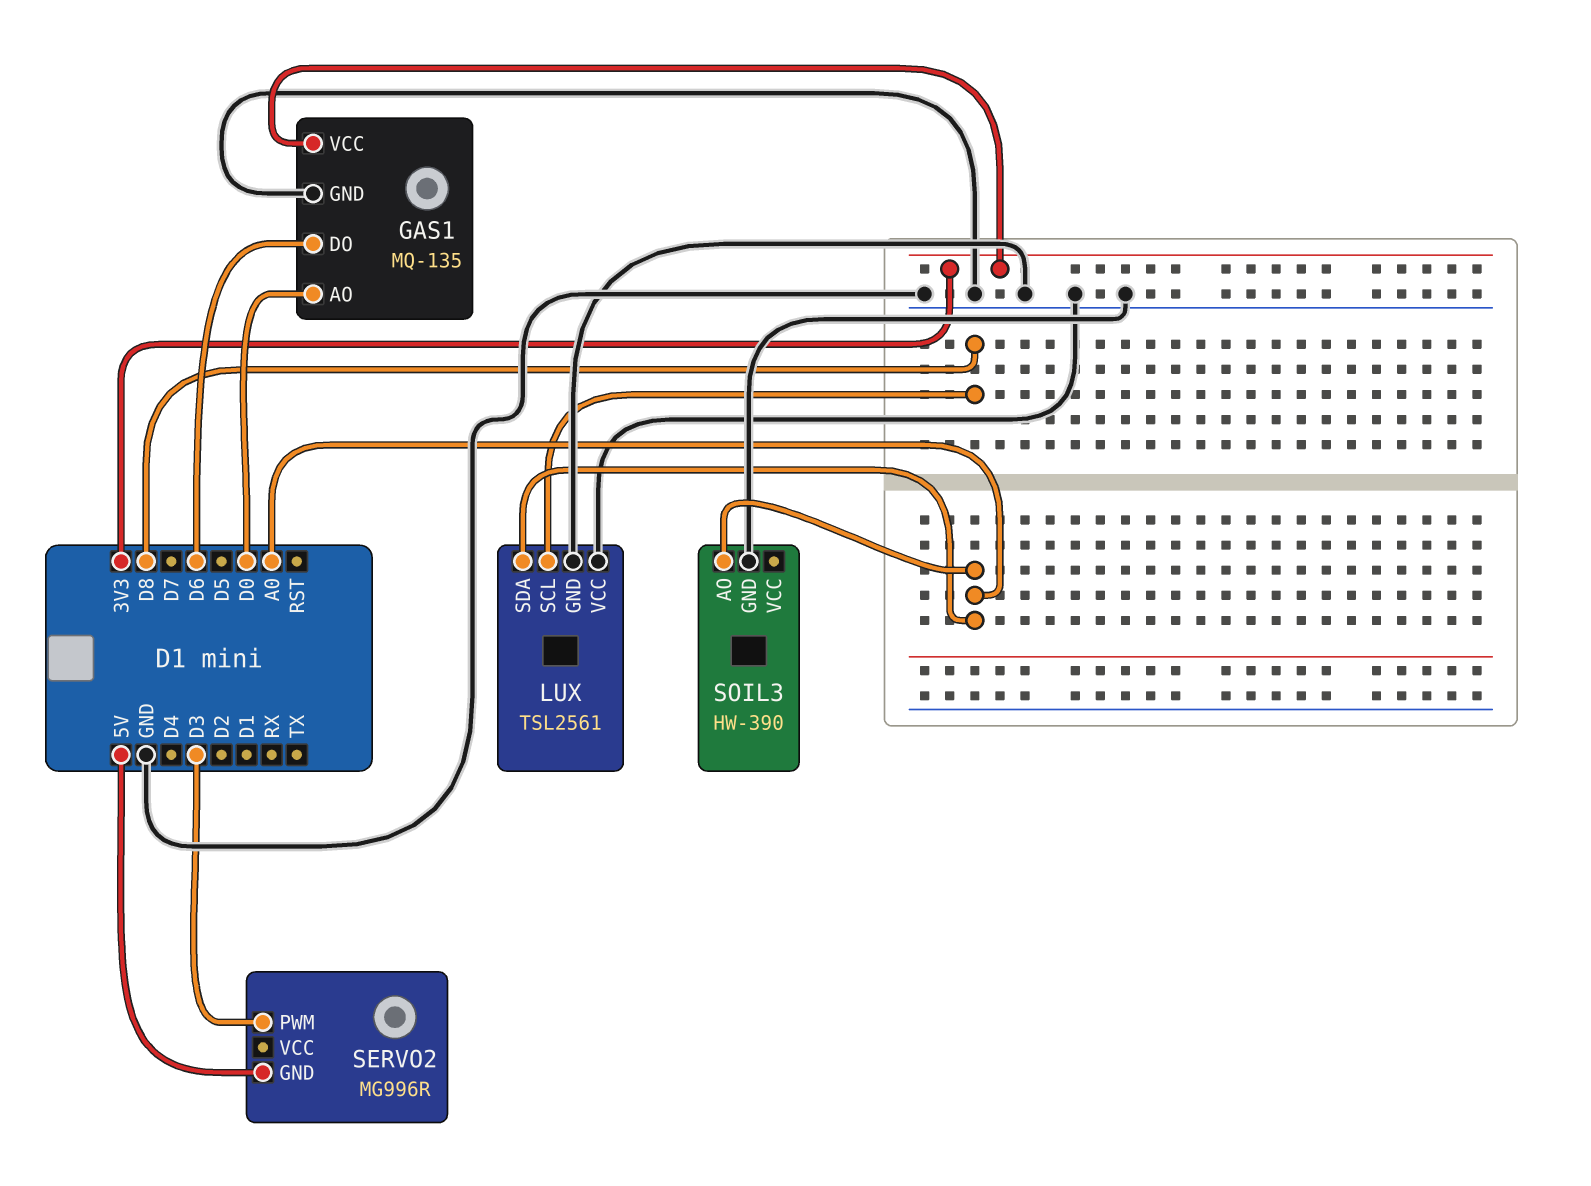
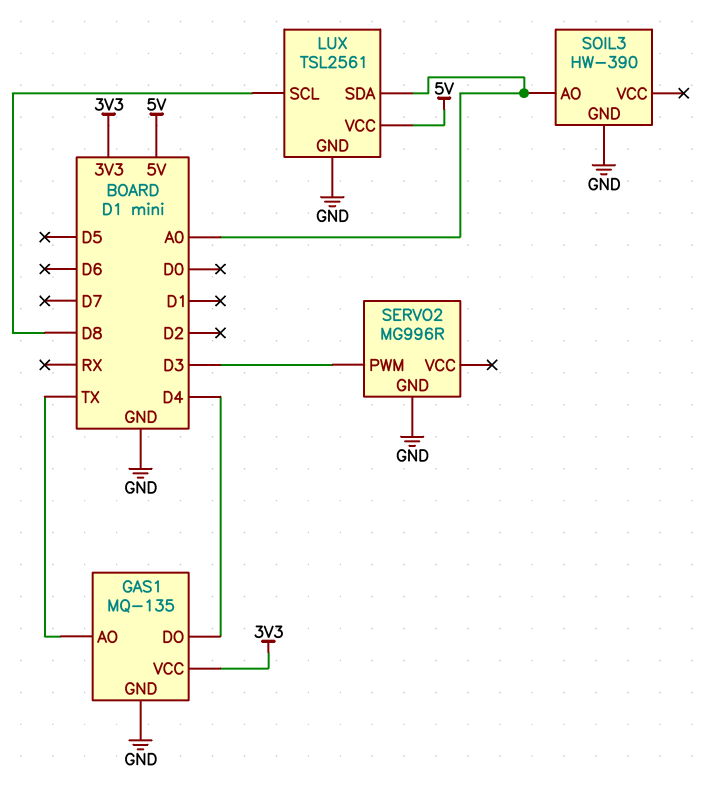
GAS1 pin AO: D0 -> TX
GAS1 pin DO: D6 -> D4
LUX pin VCC: GND -> 5V
SERVO2 pin GND: 5V -> GND

